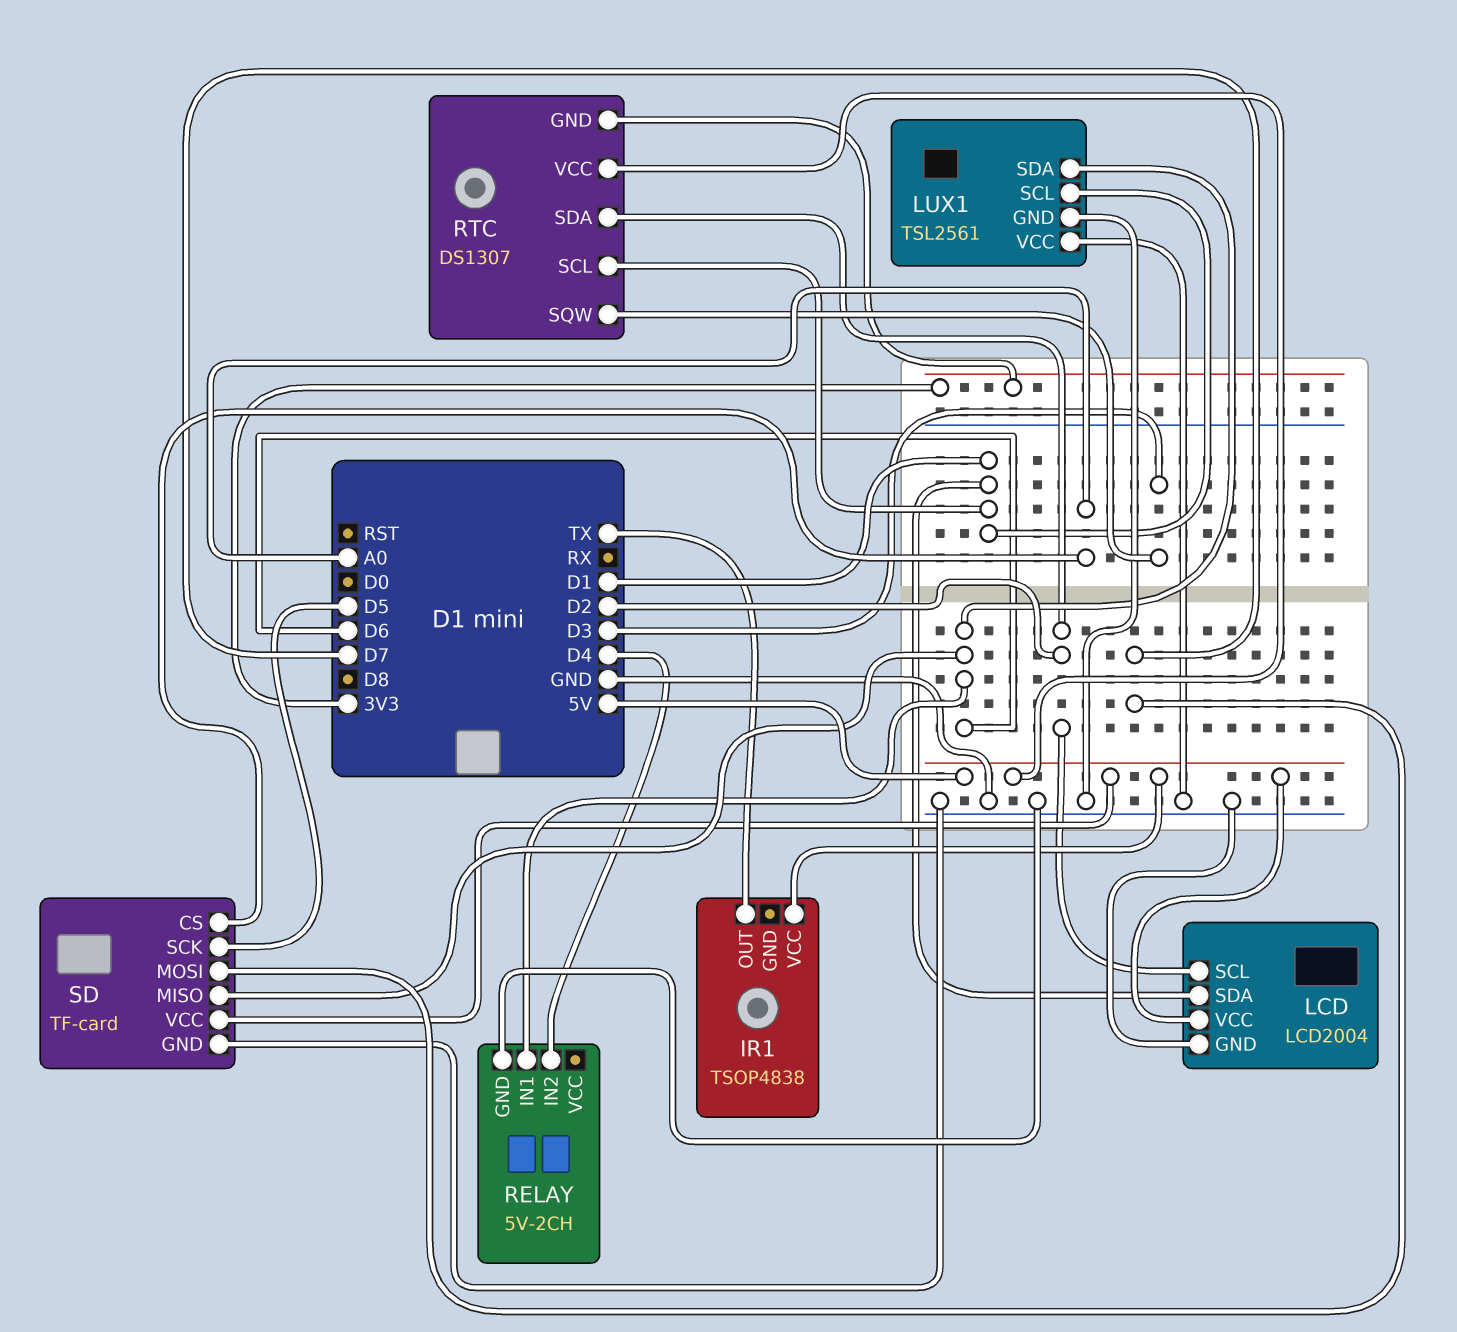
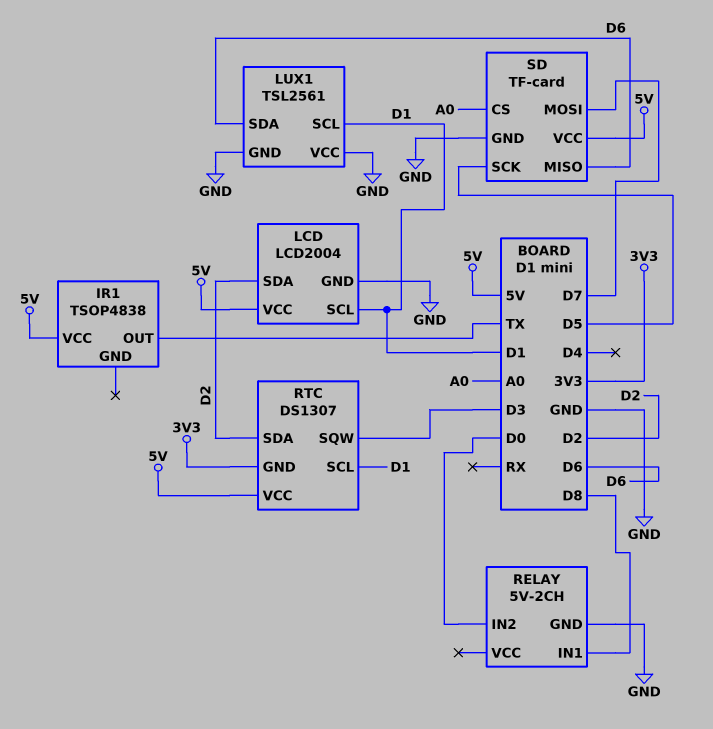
LCD pin SCL: D2 -> D1
LCD pin SDA: D1 -> D2
RELAY pin IN1: D6 -> D8
RELAY pin IN2: D4 -> D0

